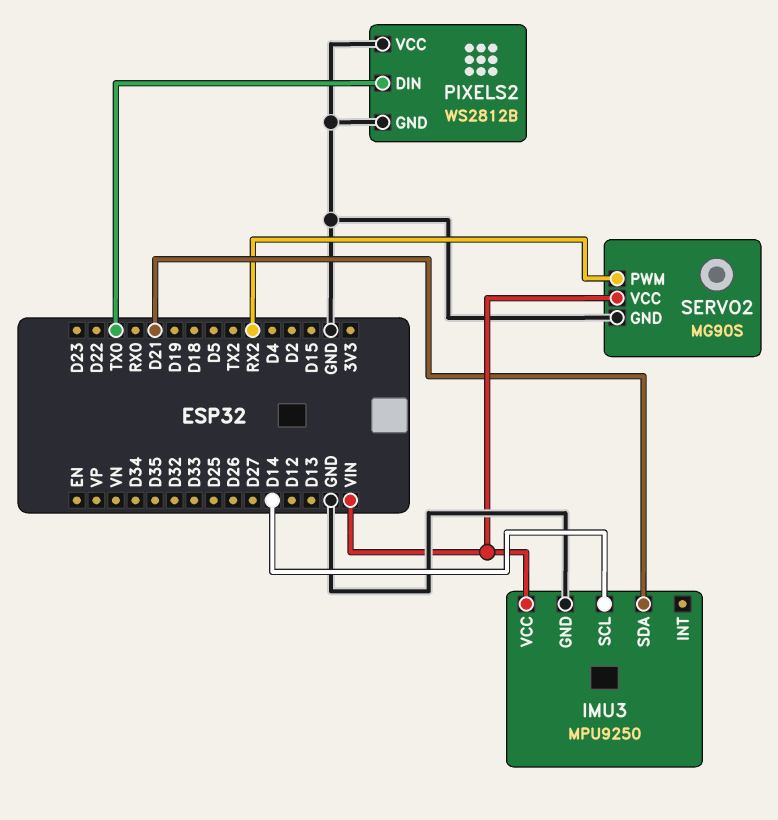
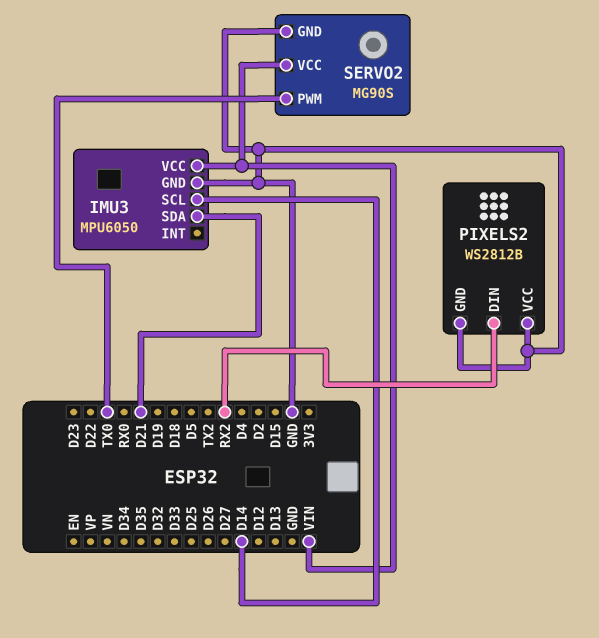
IMU3: MPU9250 -> MPU6050
PIXELS2 pin DIN: TX0 -> RX2
SERVO2 pin PWM: RX2 -> TX0

